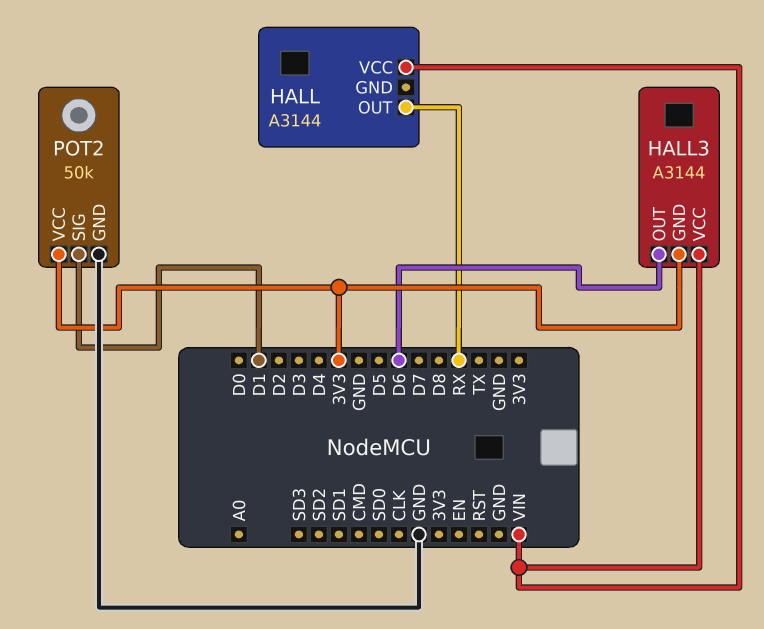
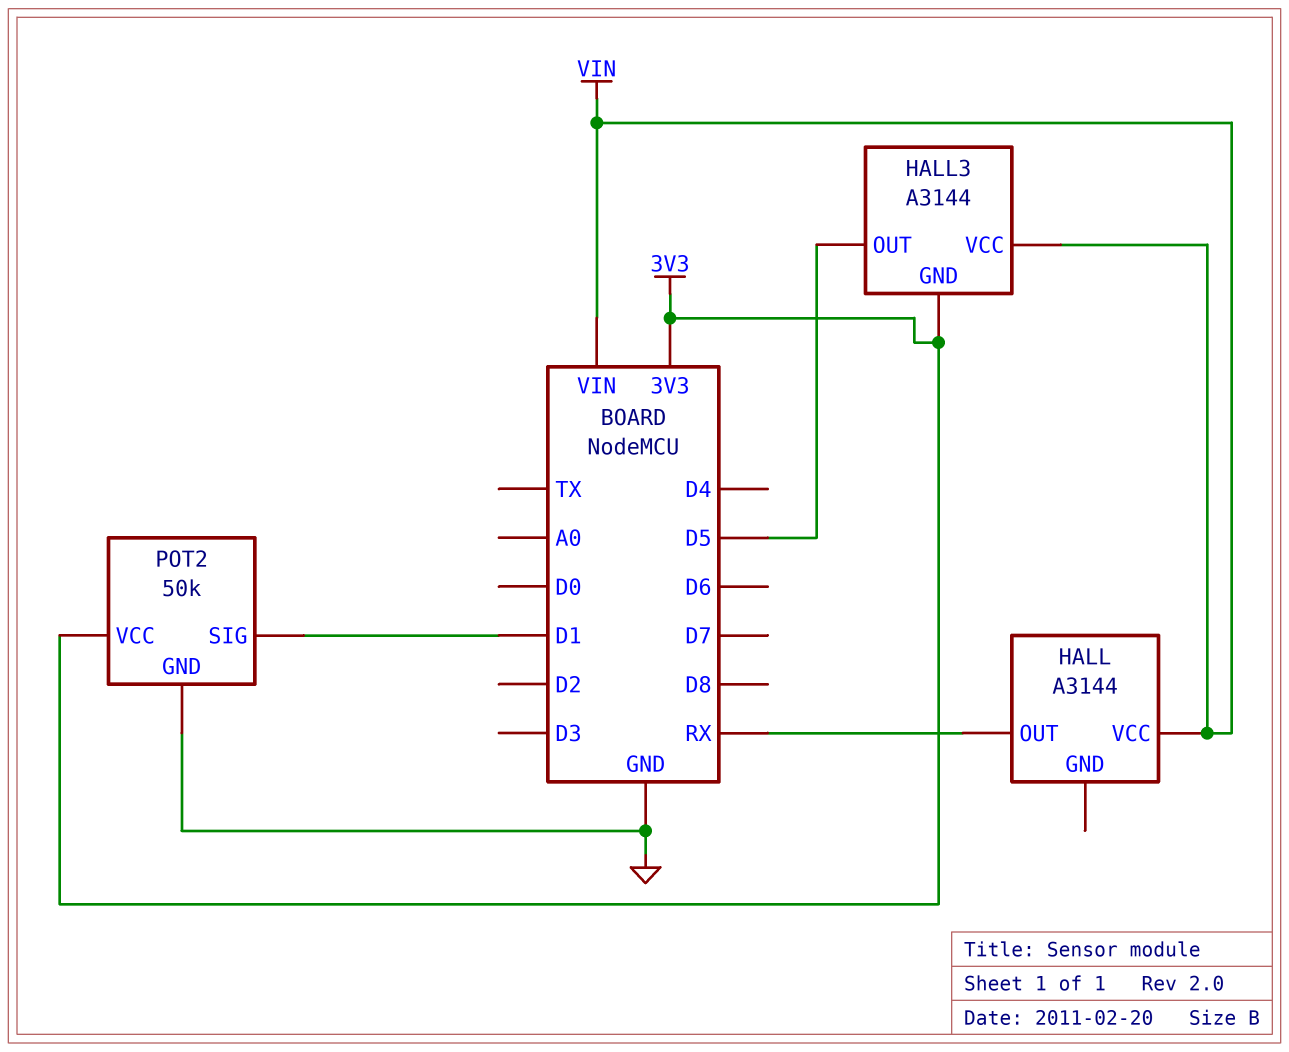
HALL3 pin OUT: D6 -> D5

